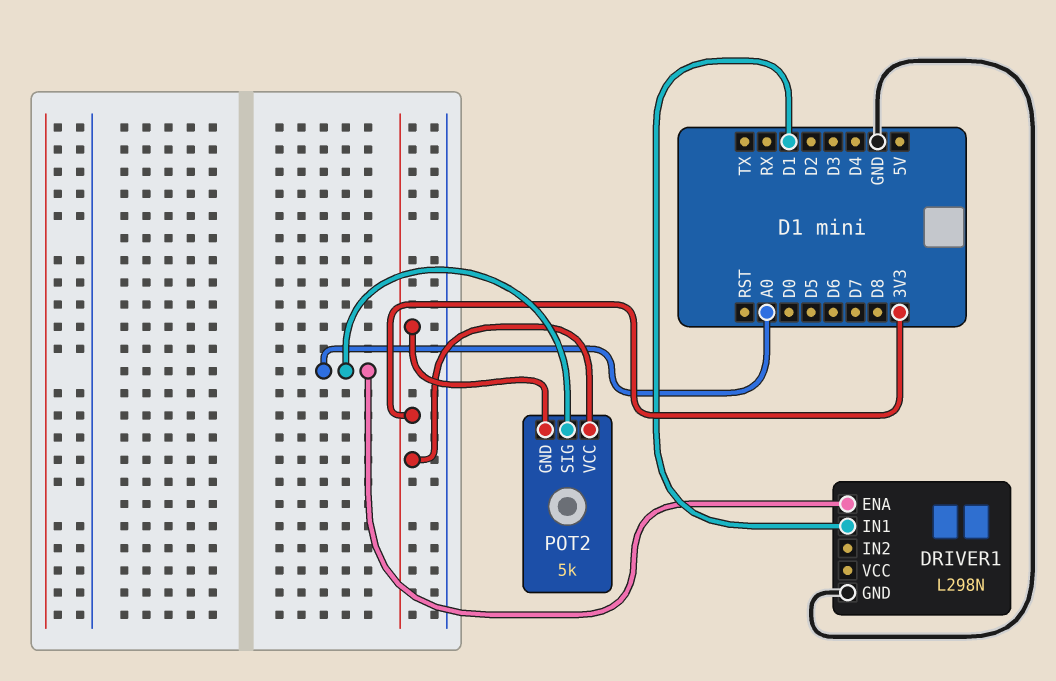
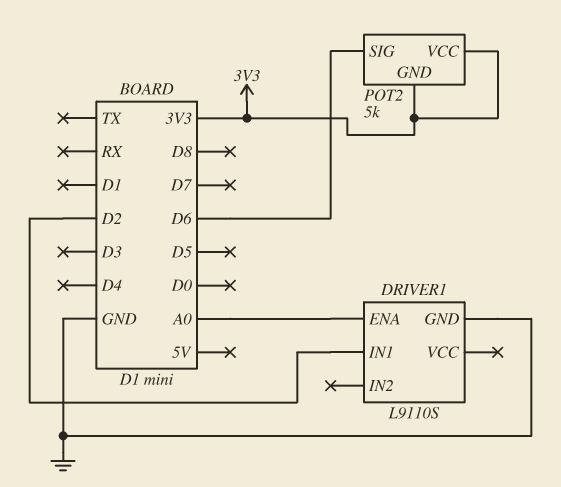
DRIVER1: L298N -> L9110S
DRIVER1 pin IN1: D1 -> D2
POT2 pin SIG: A0 -> D6

